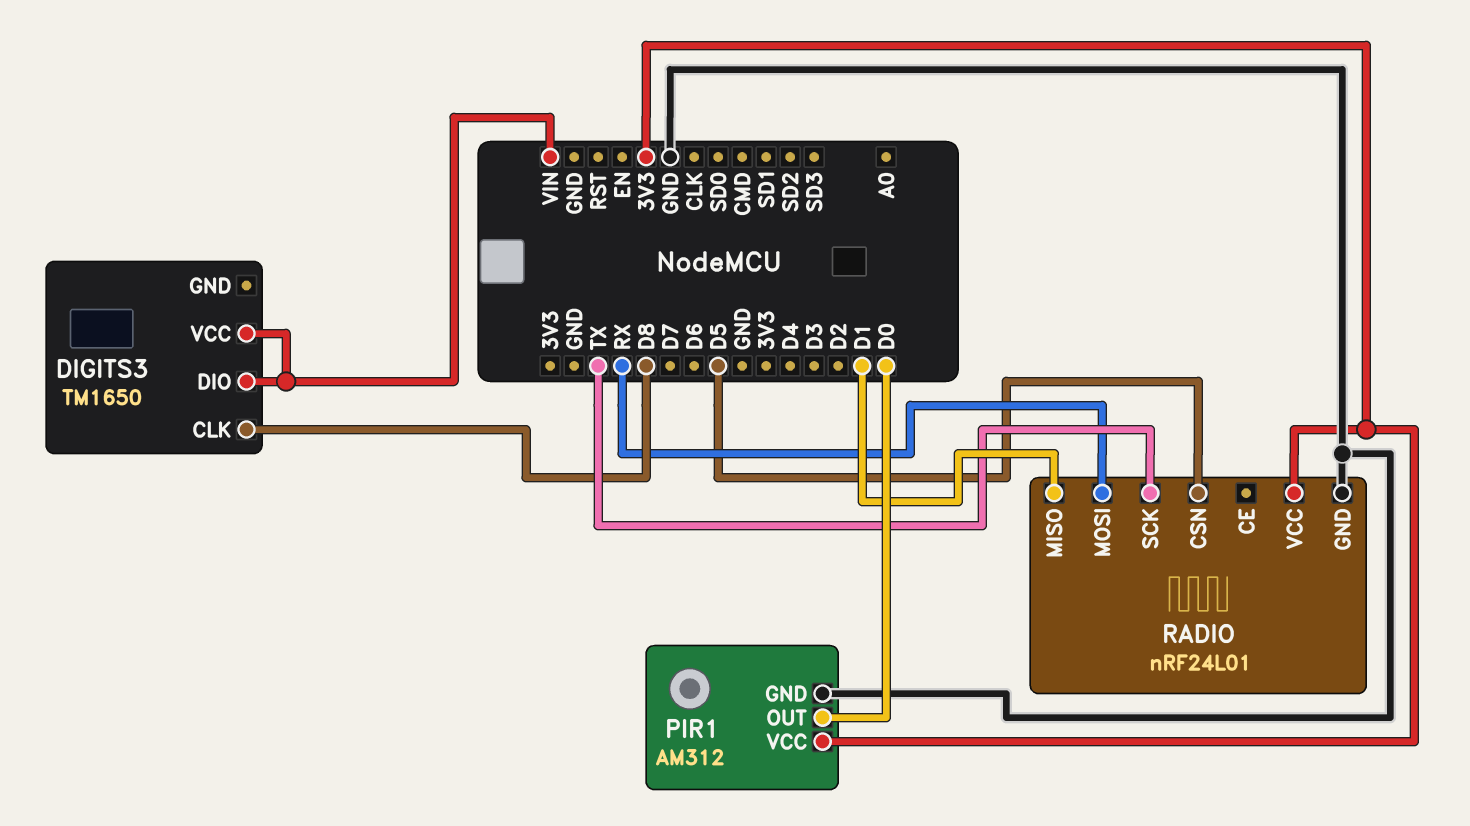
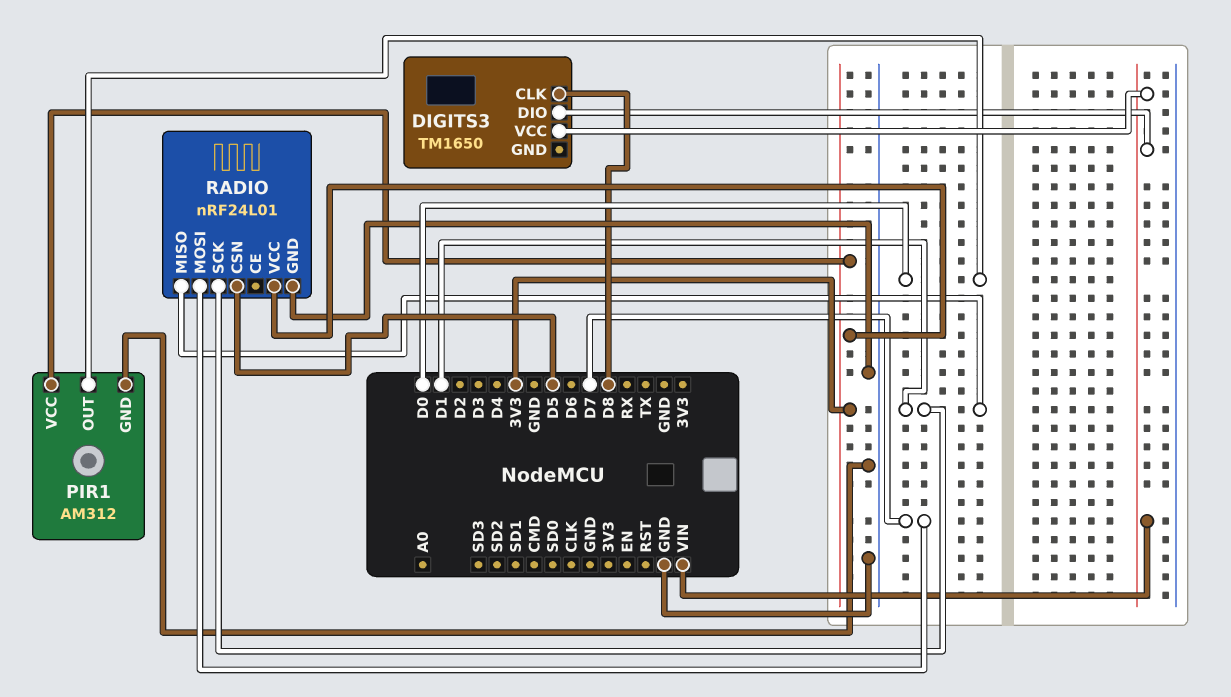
RADIO pin MOSI: RX -> D7
RADIO pin SCK: TX -> D1

